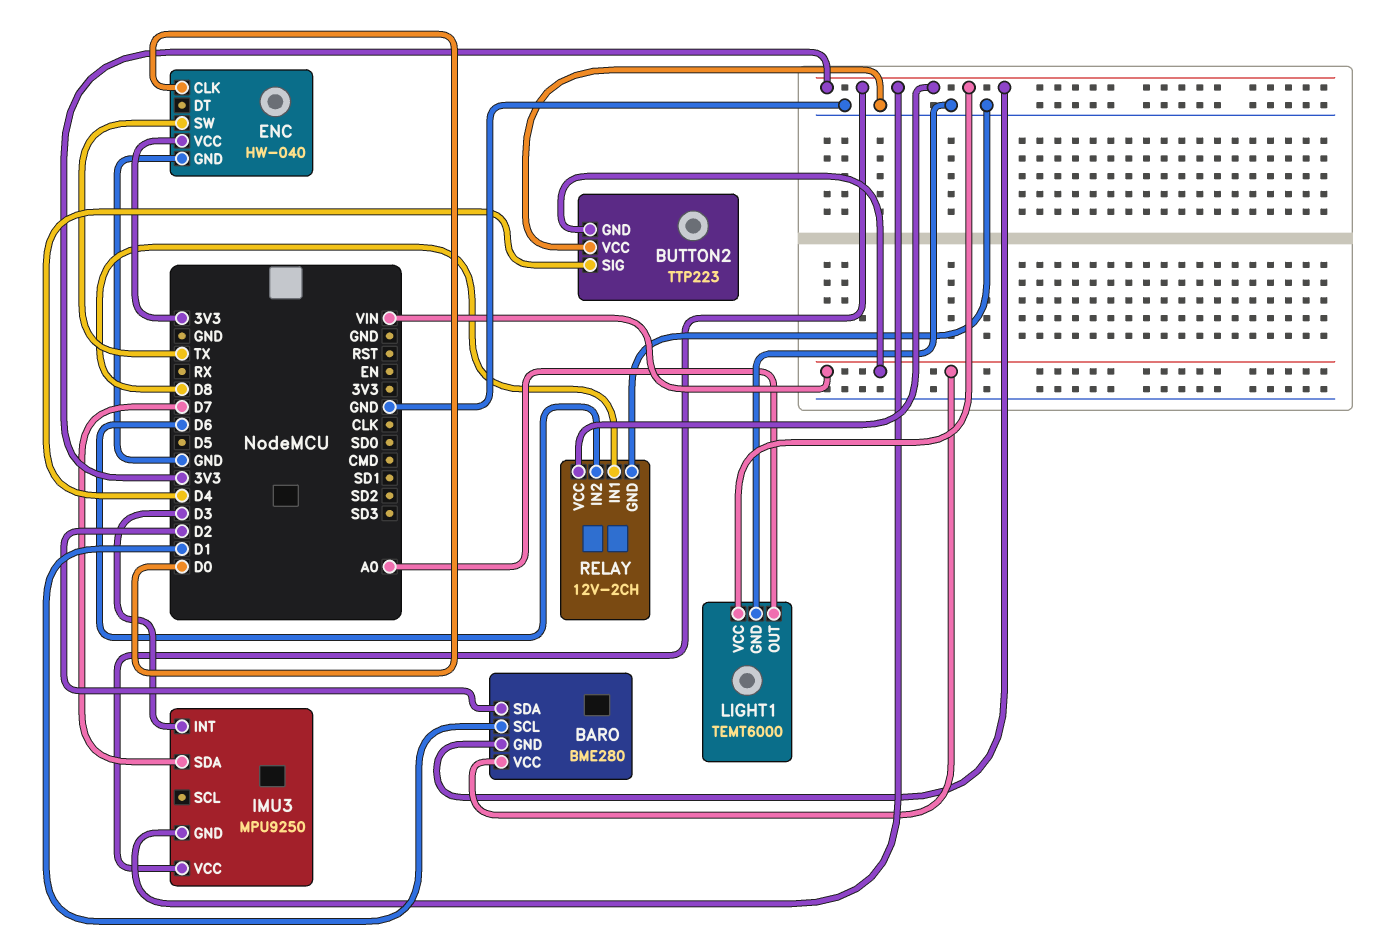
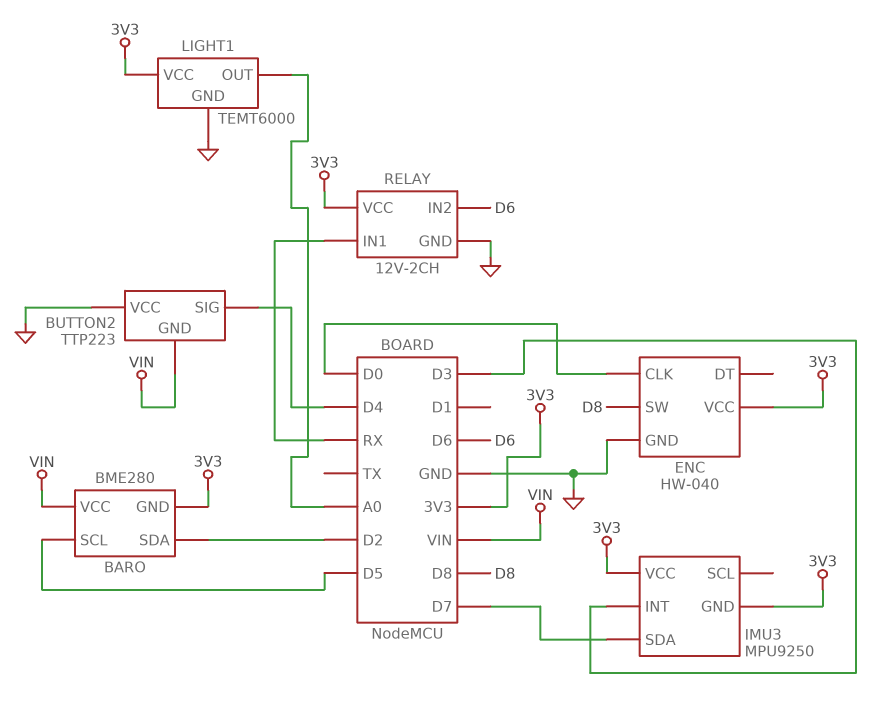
BARO pin SCL: D1 -> D5
ENC pin SW: TX -> D8
RELAY pin IN1: D8 -> RX

